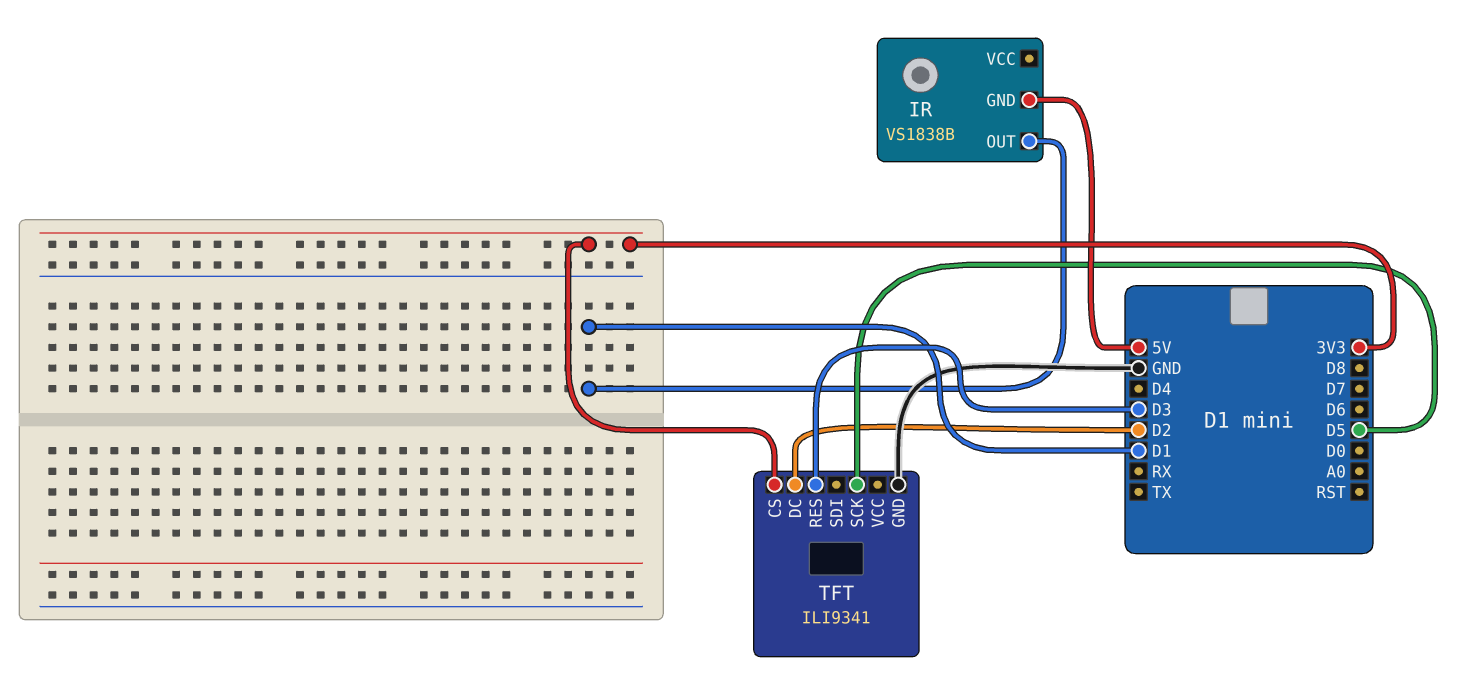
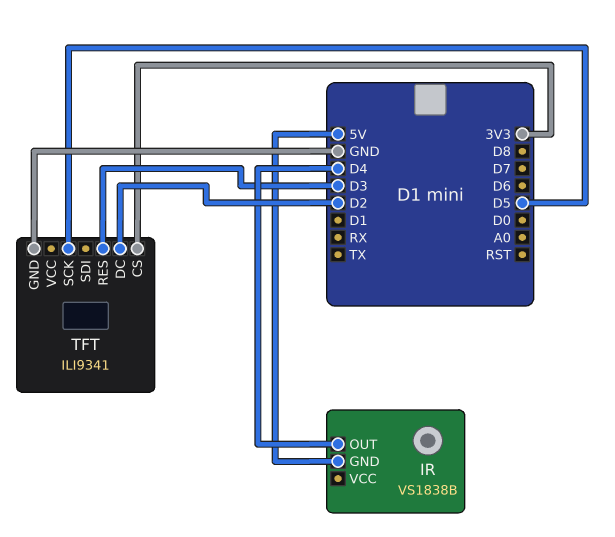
IR pin OUT: D1 -> D4

